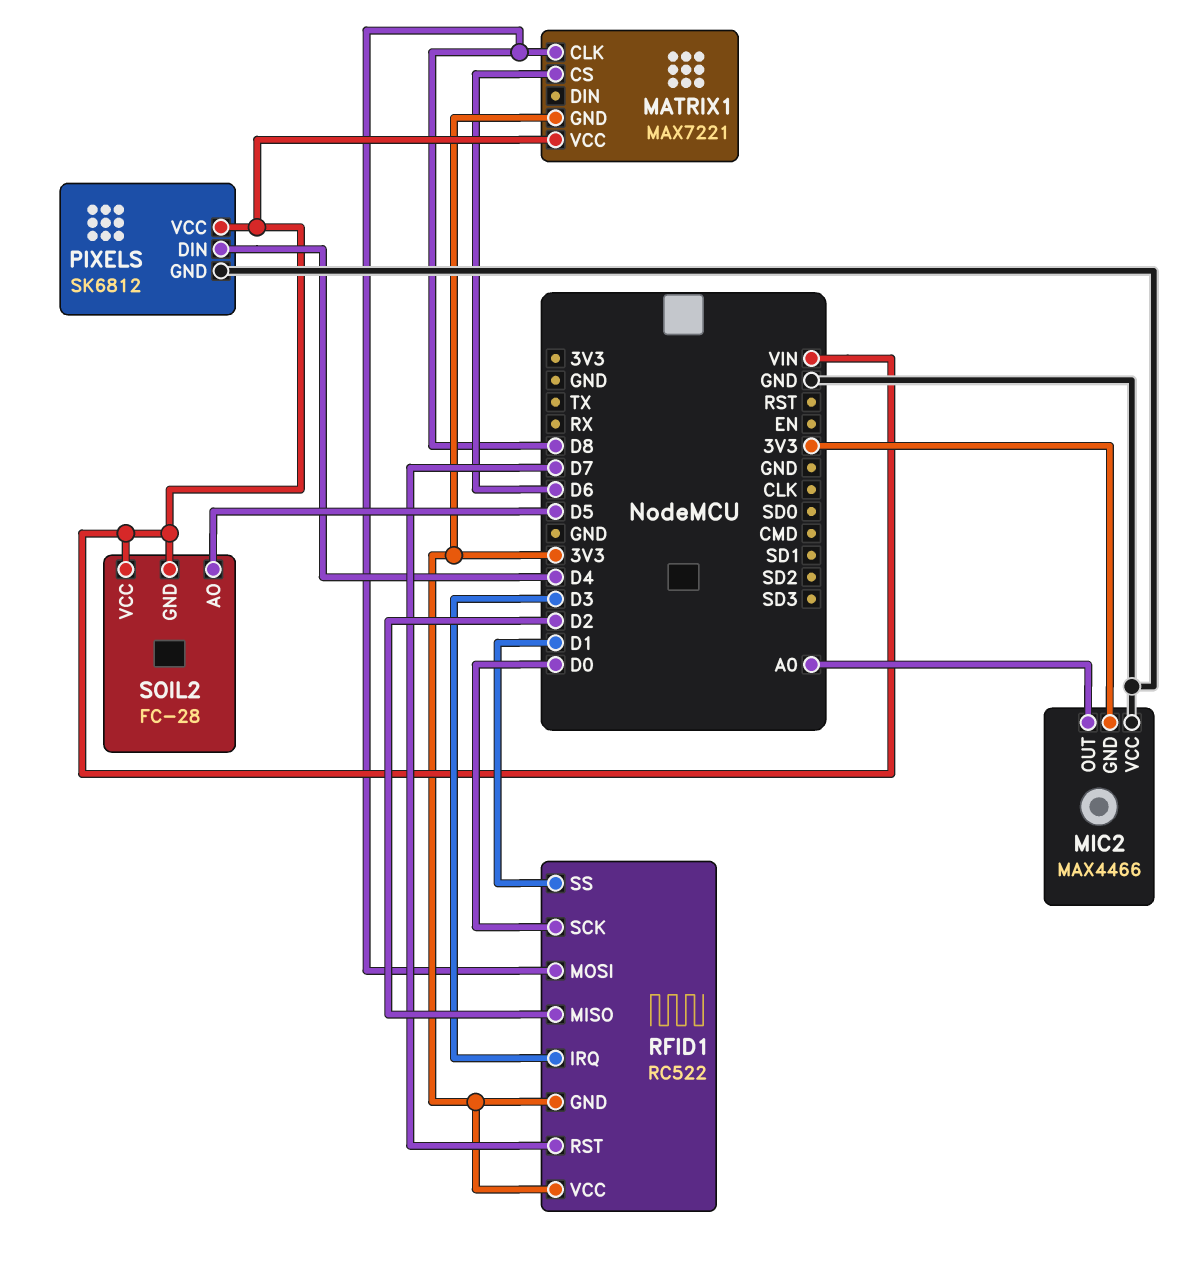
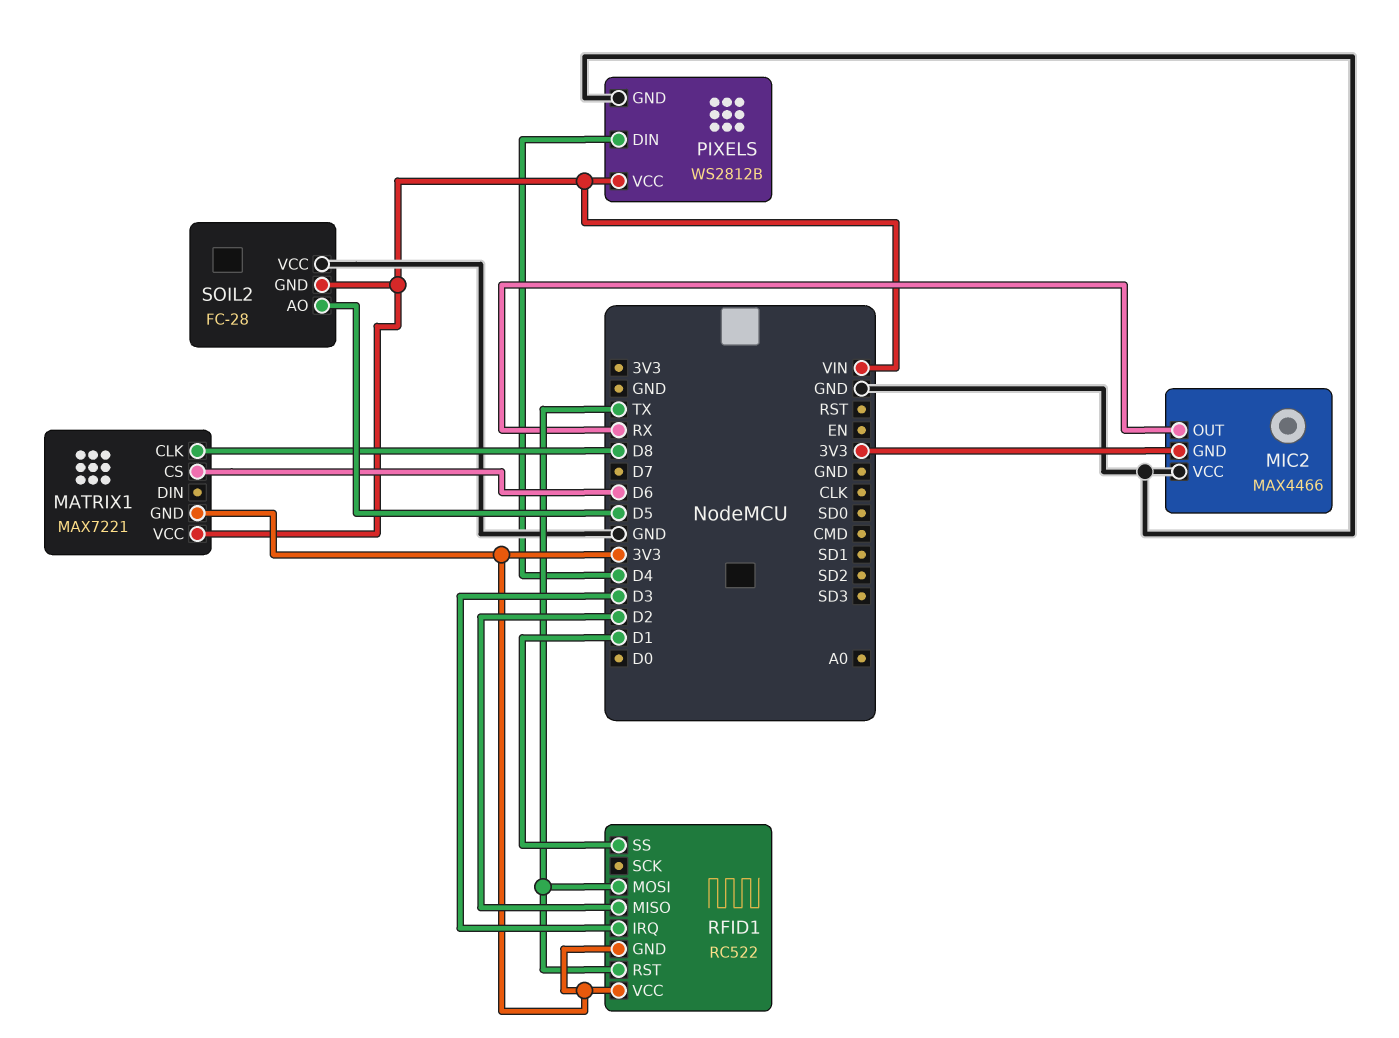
MIC2 pin OUT: A0 -> RX
PIXELS: SK6812 -> WS2812B
RFID1 pin MOSI: D8 -> TX
RFID1 pin RST: D7 -> TX
RFID1 pin SCK: D0 -> none
SOIL2 pin VCC: VIN -> GND

